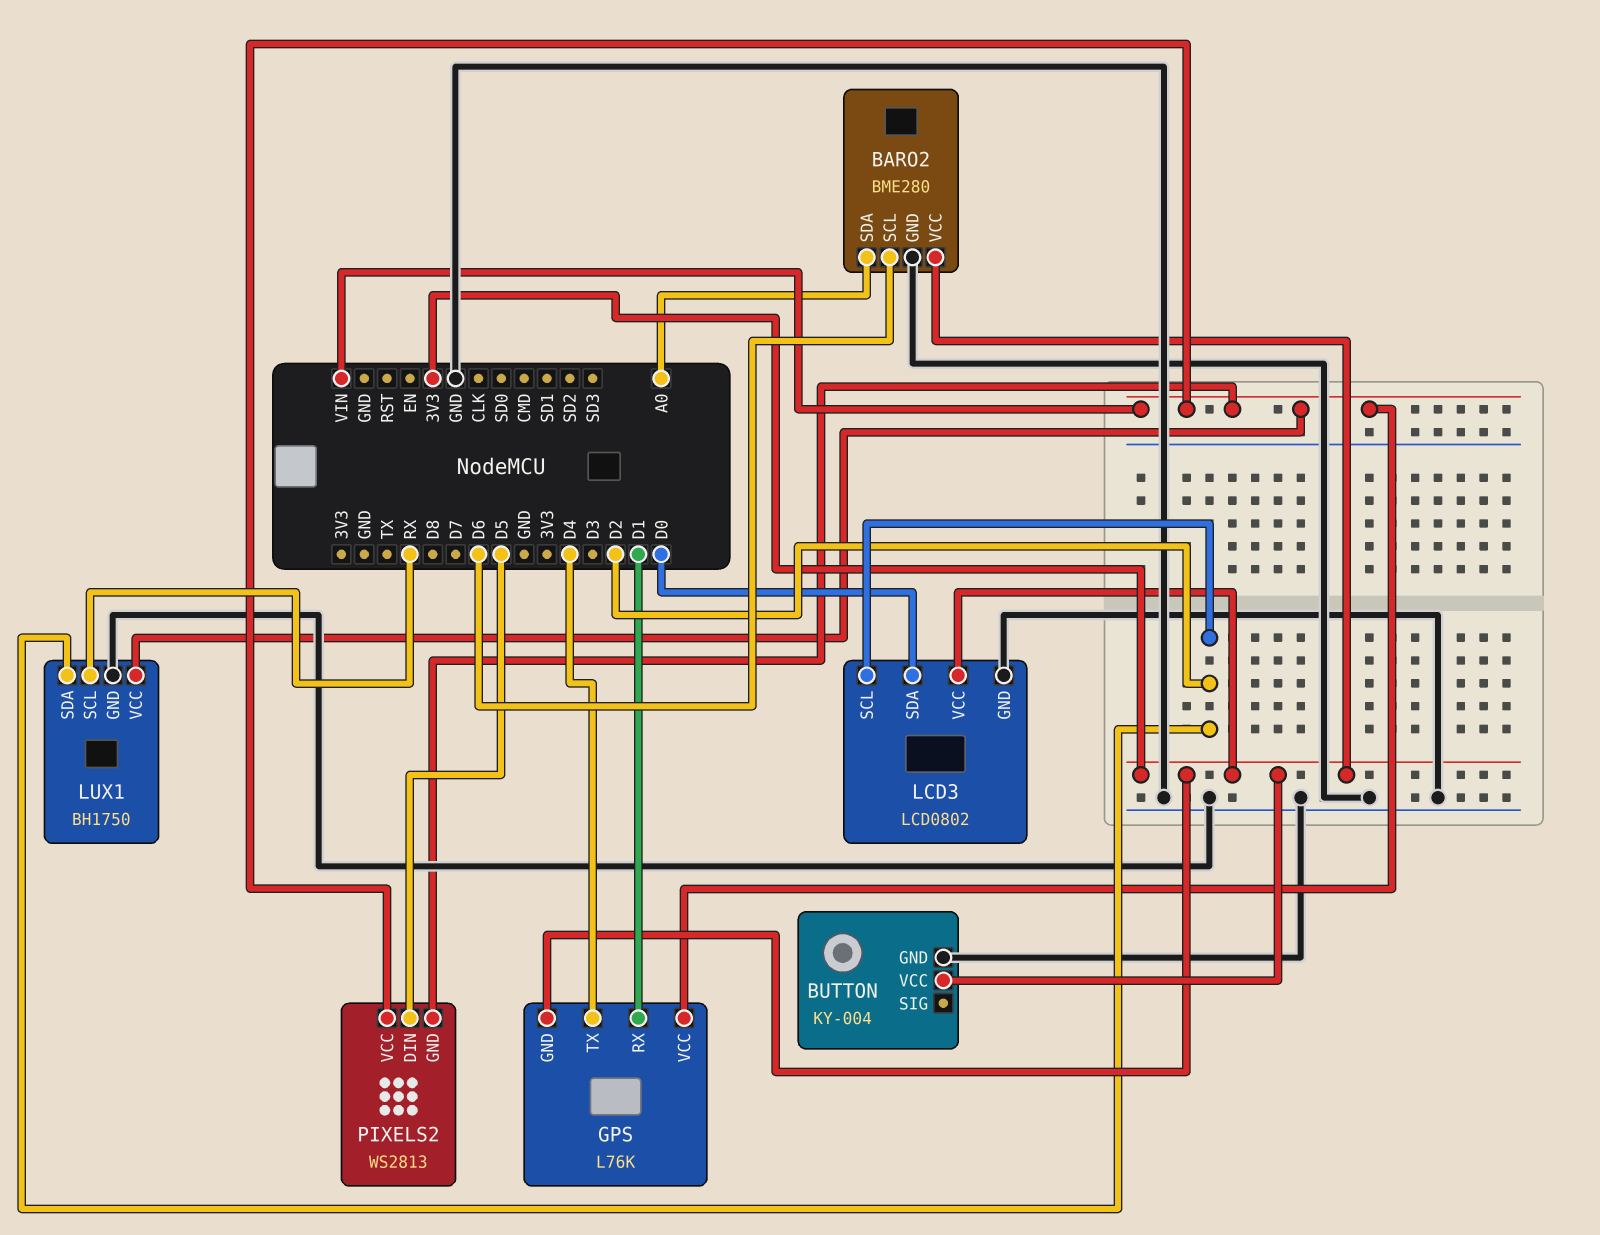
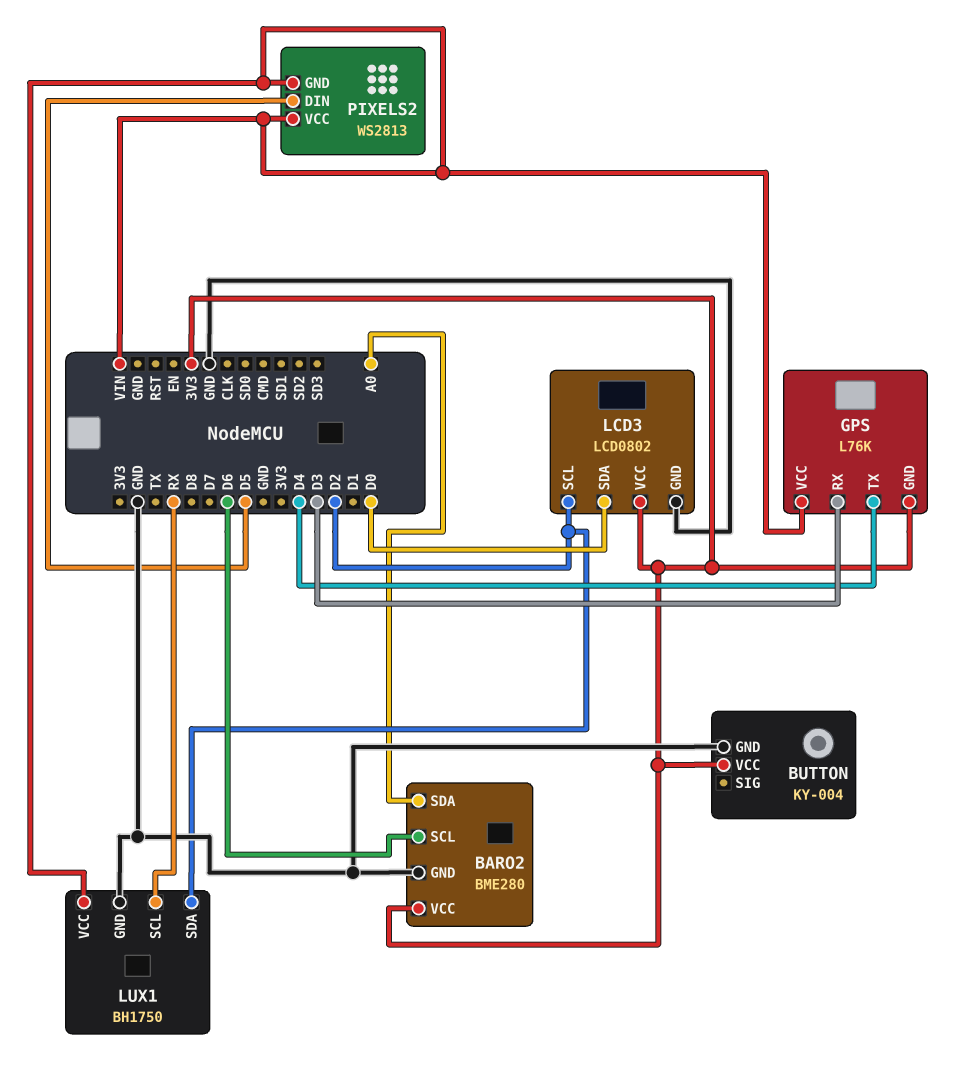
GPS pin RX: D1 -> D3

